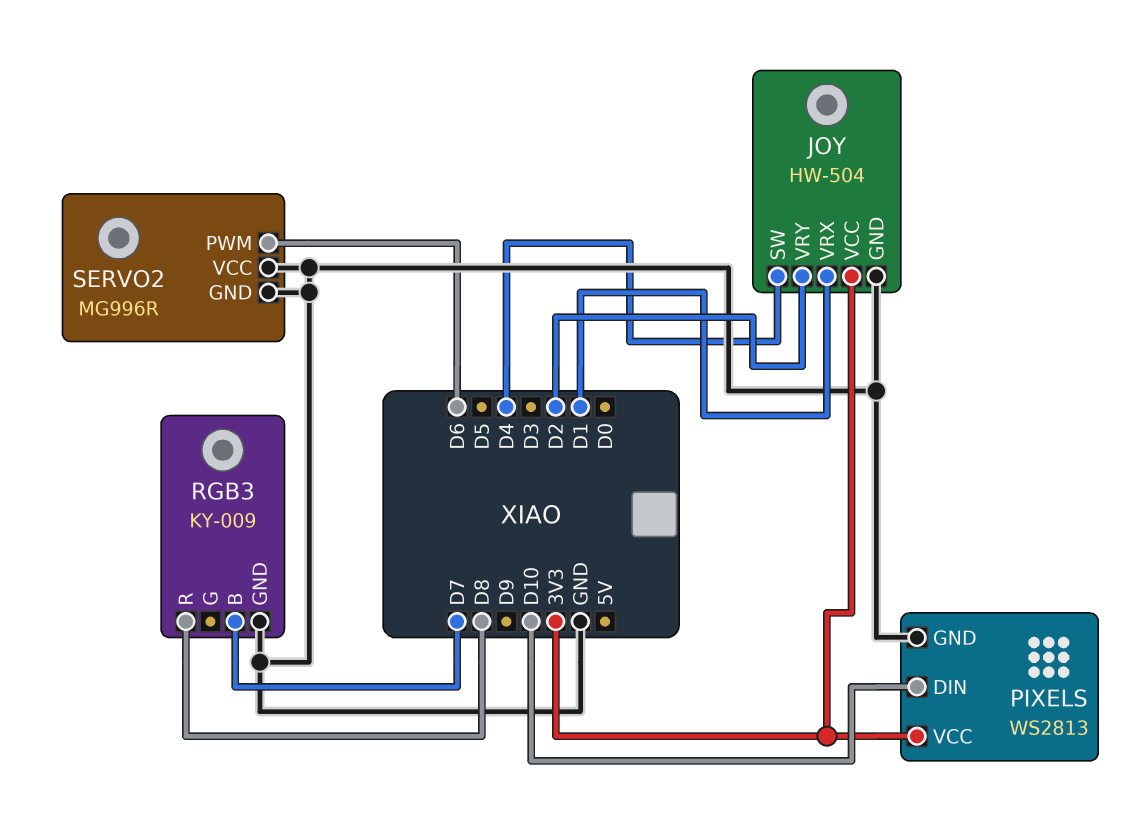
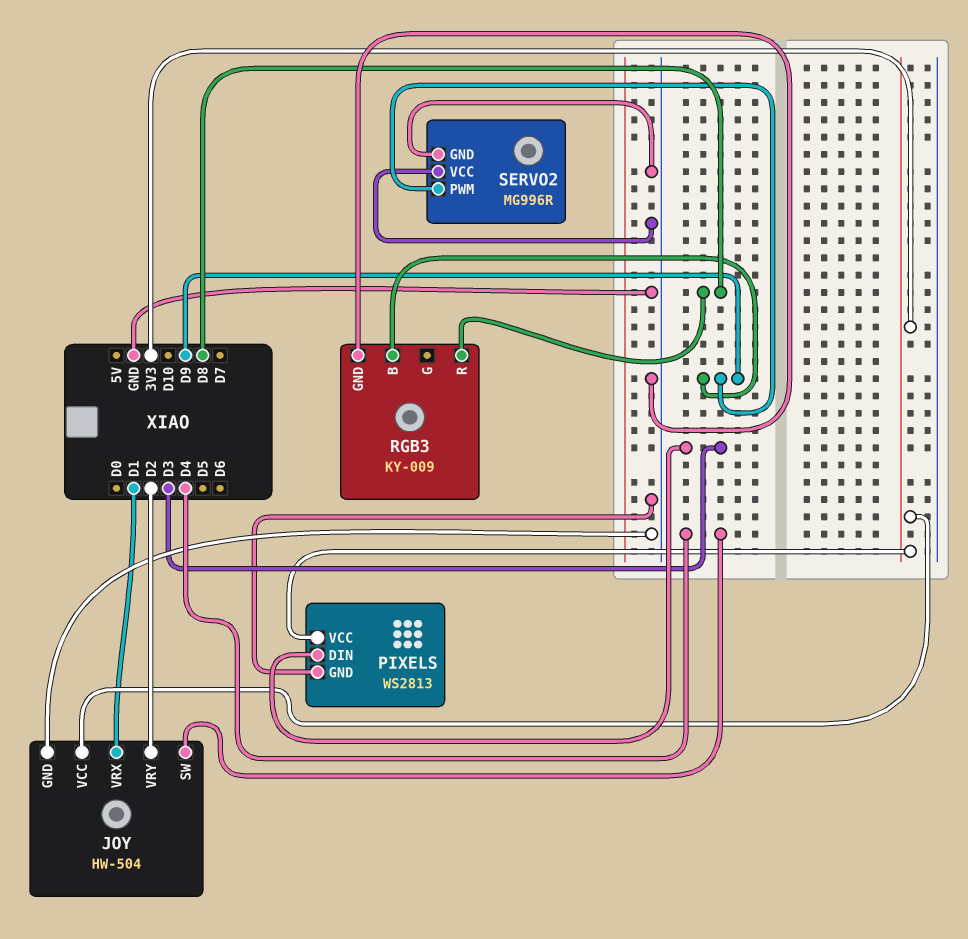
PIXELS pin DIN: D10 -> D3
RGB3 pin B: D7 -> D9
SERVO2 pin PWM: D6 -> D9

